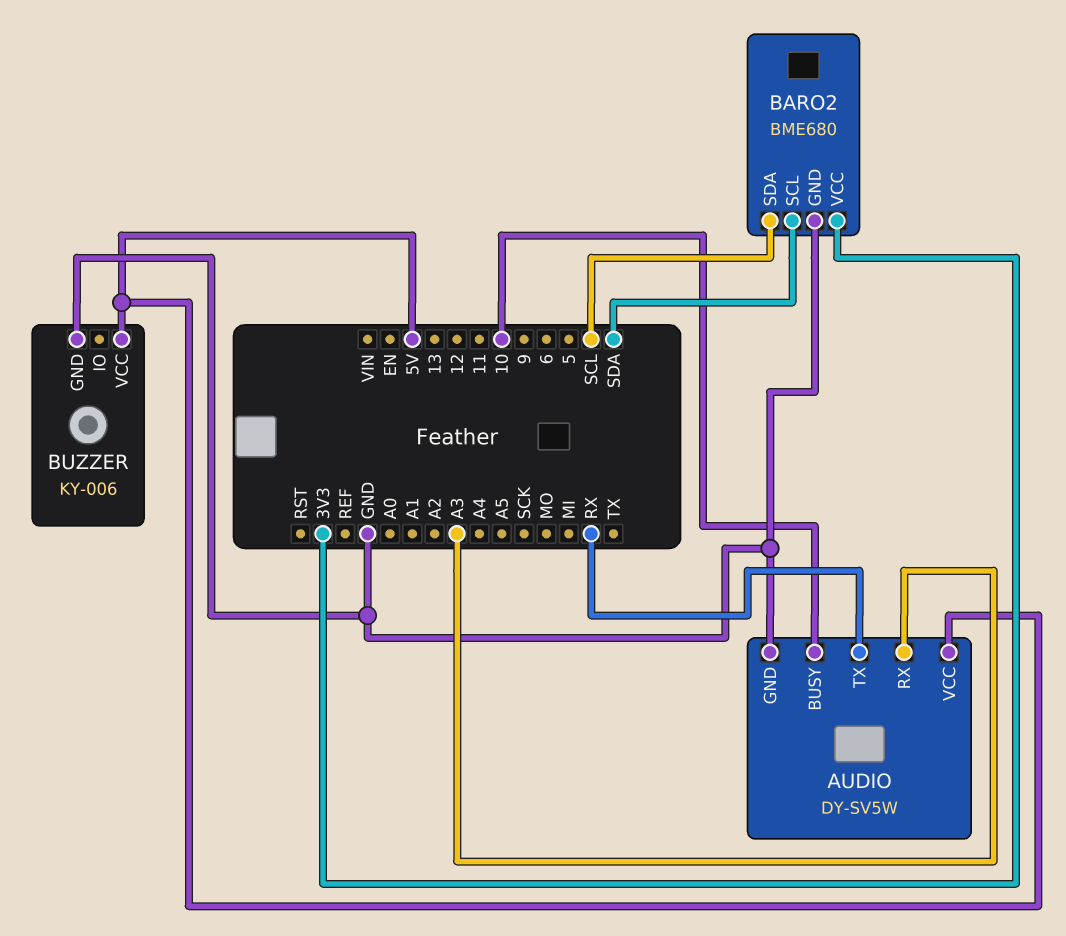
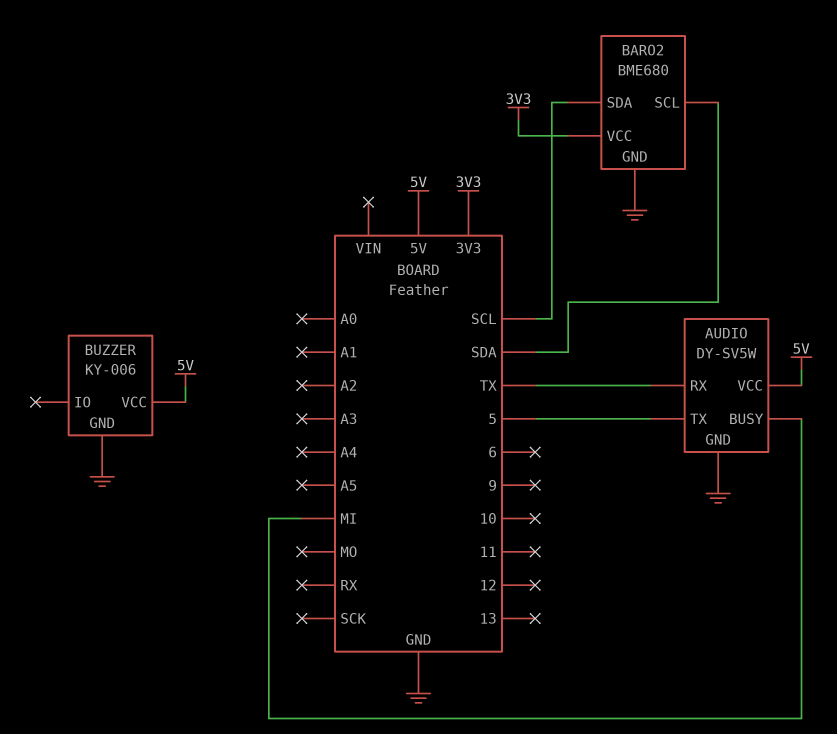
AUDIO pin BUSY: 10 -> MI
AUDIO pin RX: A3 -> TX
AUDIO pin TX: RX -> 5

